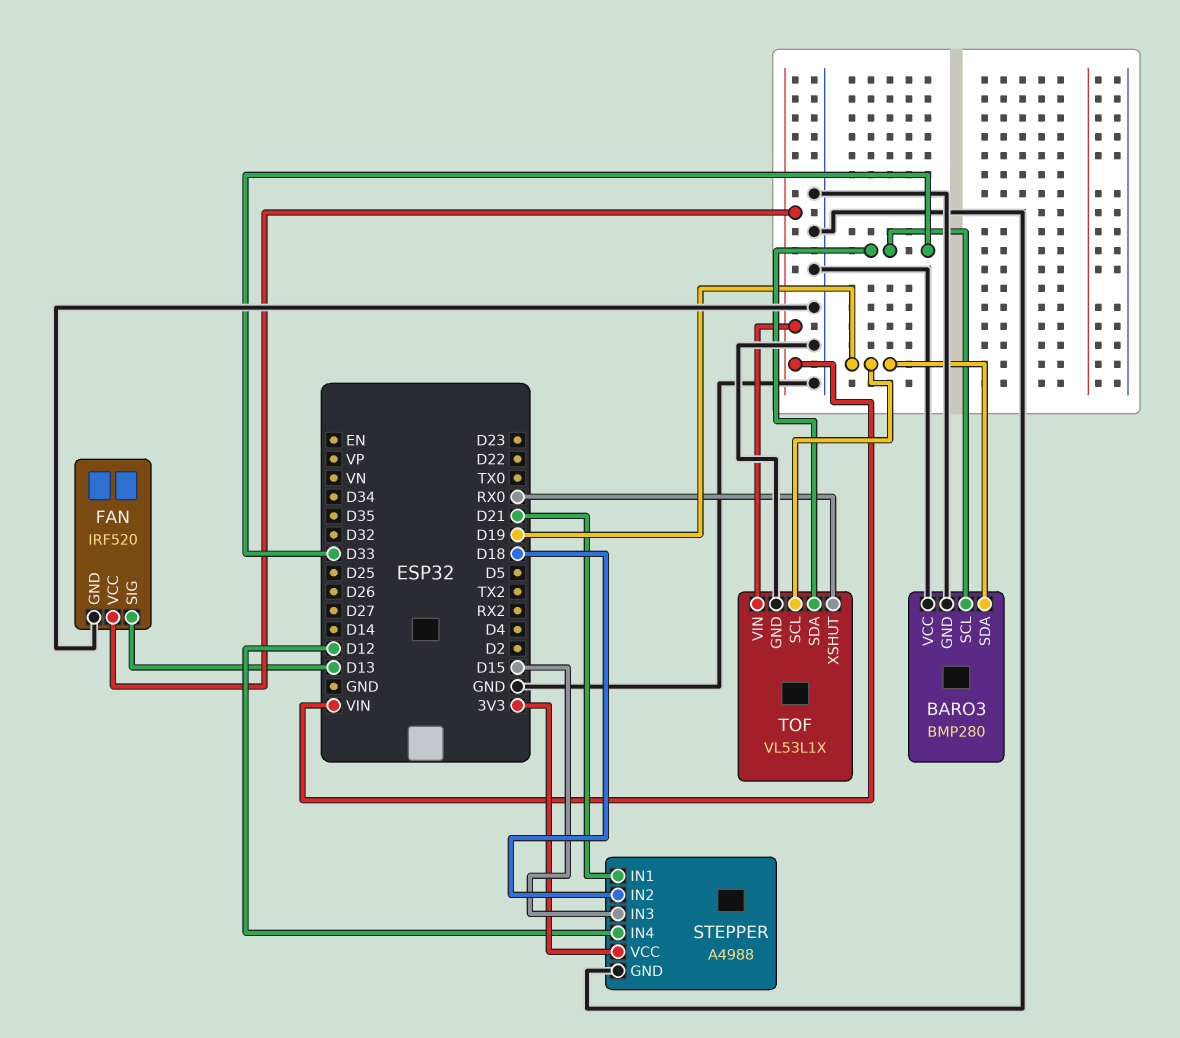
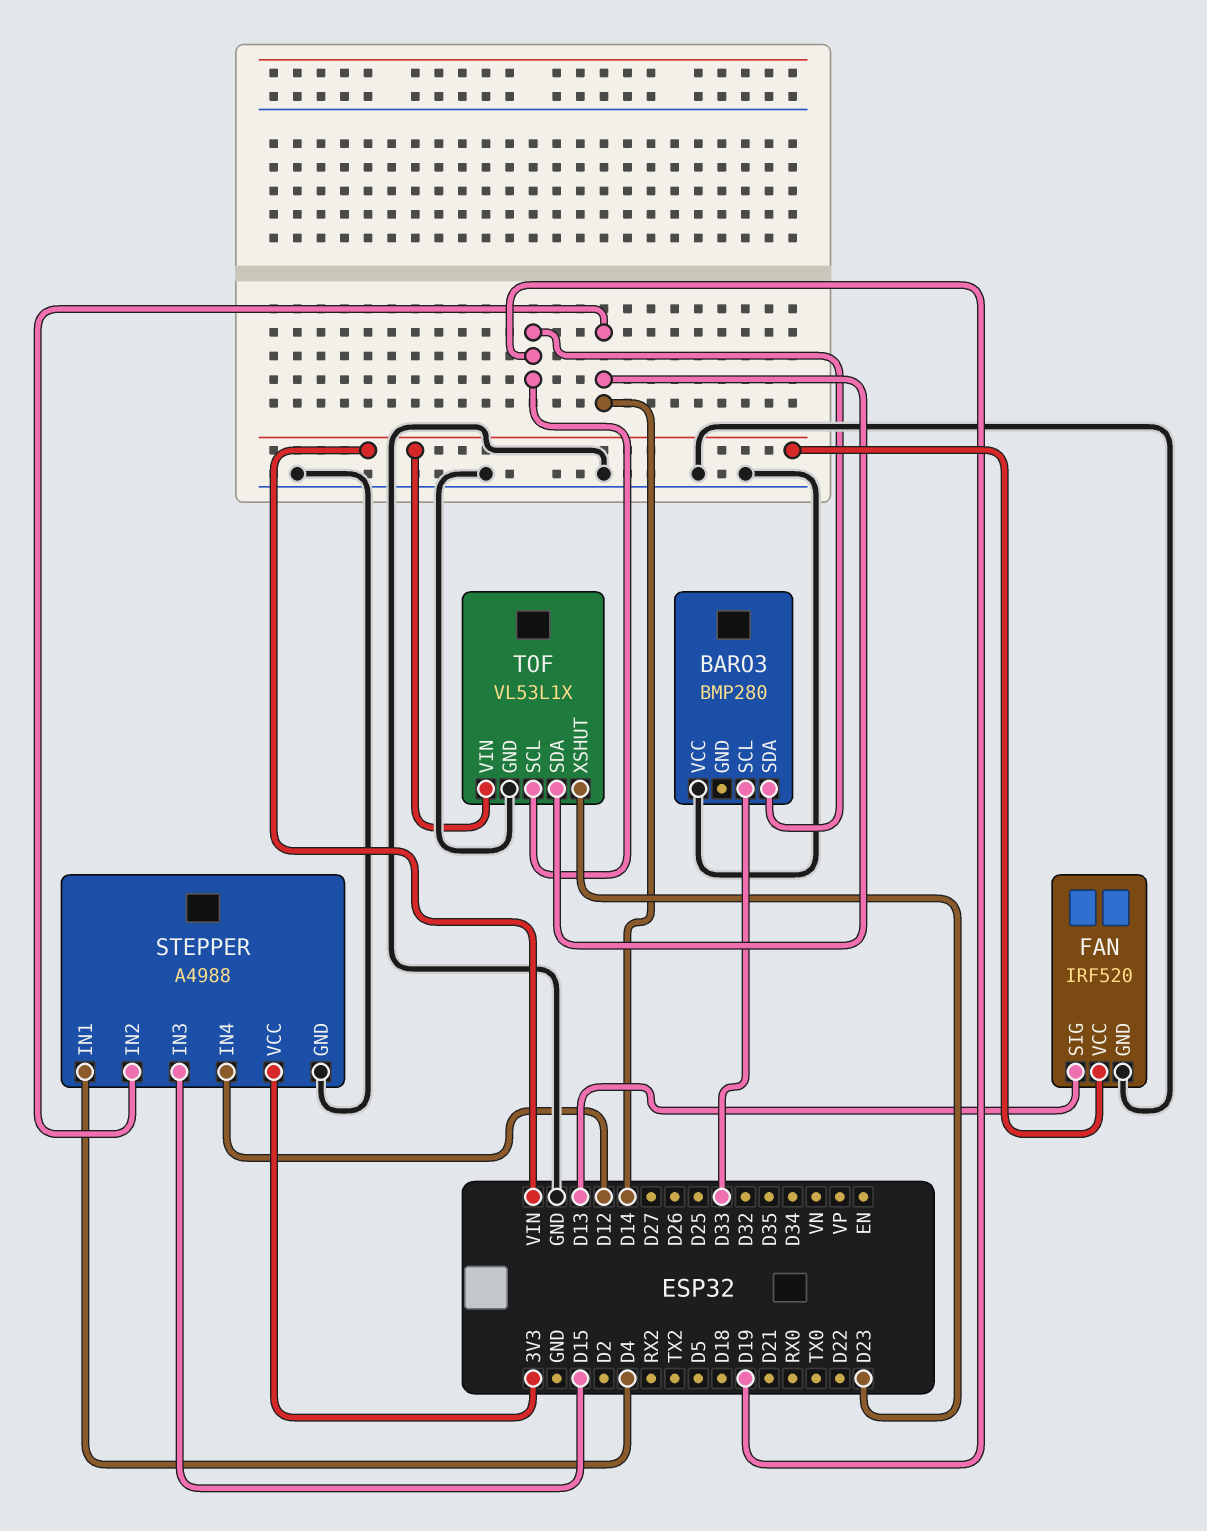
BARO3 pin GND: GND -> none
STEPPER pin IN1: D21 -> D4
STEPPER pin IN2: D18 -> D14
TOF pin SDA: D33 -> D14
TOF pin XSHUT: RX0 -> D23

